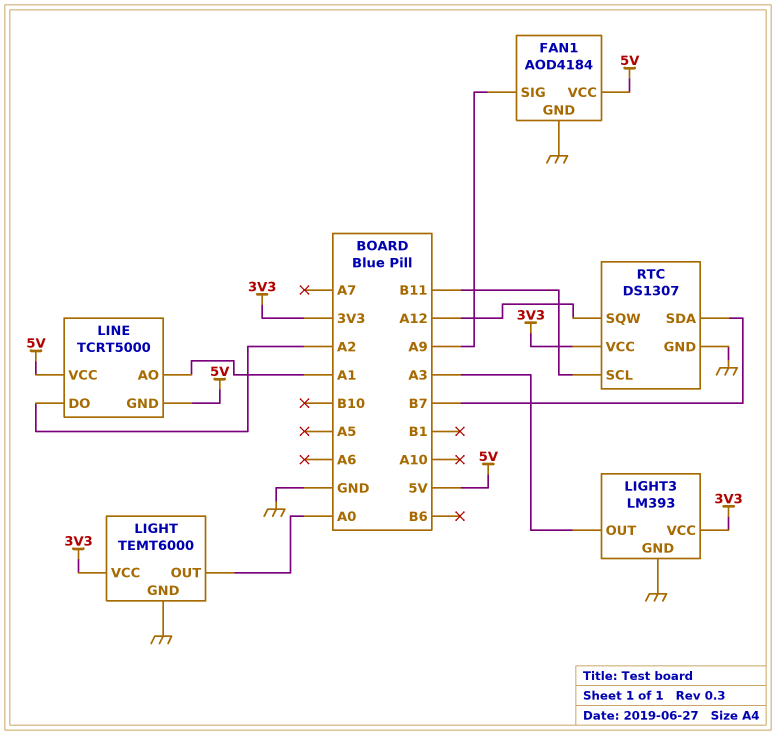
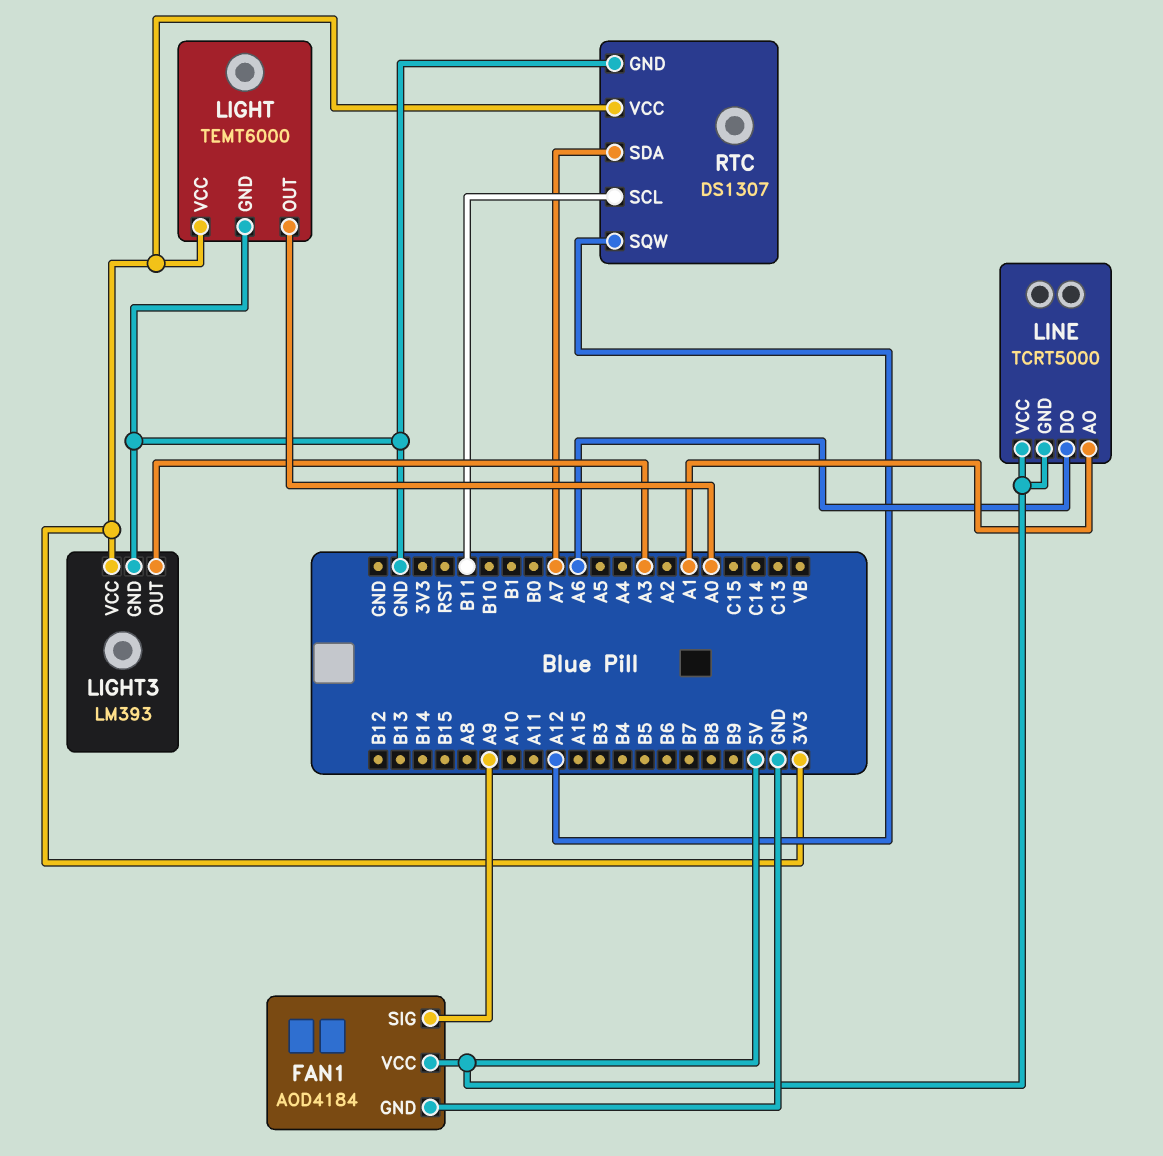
LINE pin DO: A2 -> A6
RTC pin SDA: B7 -> A7

